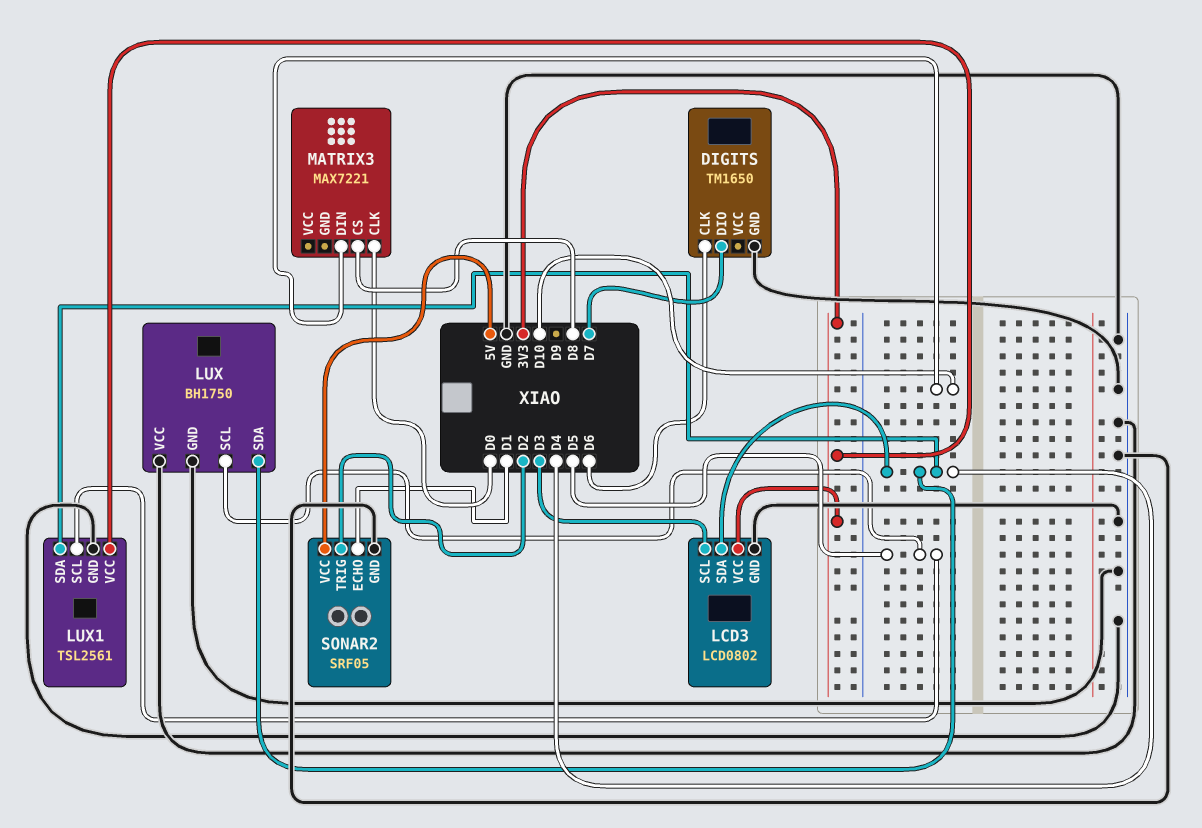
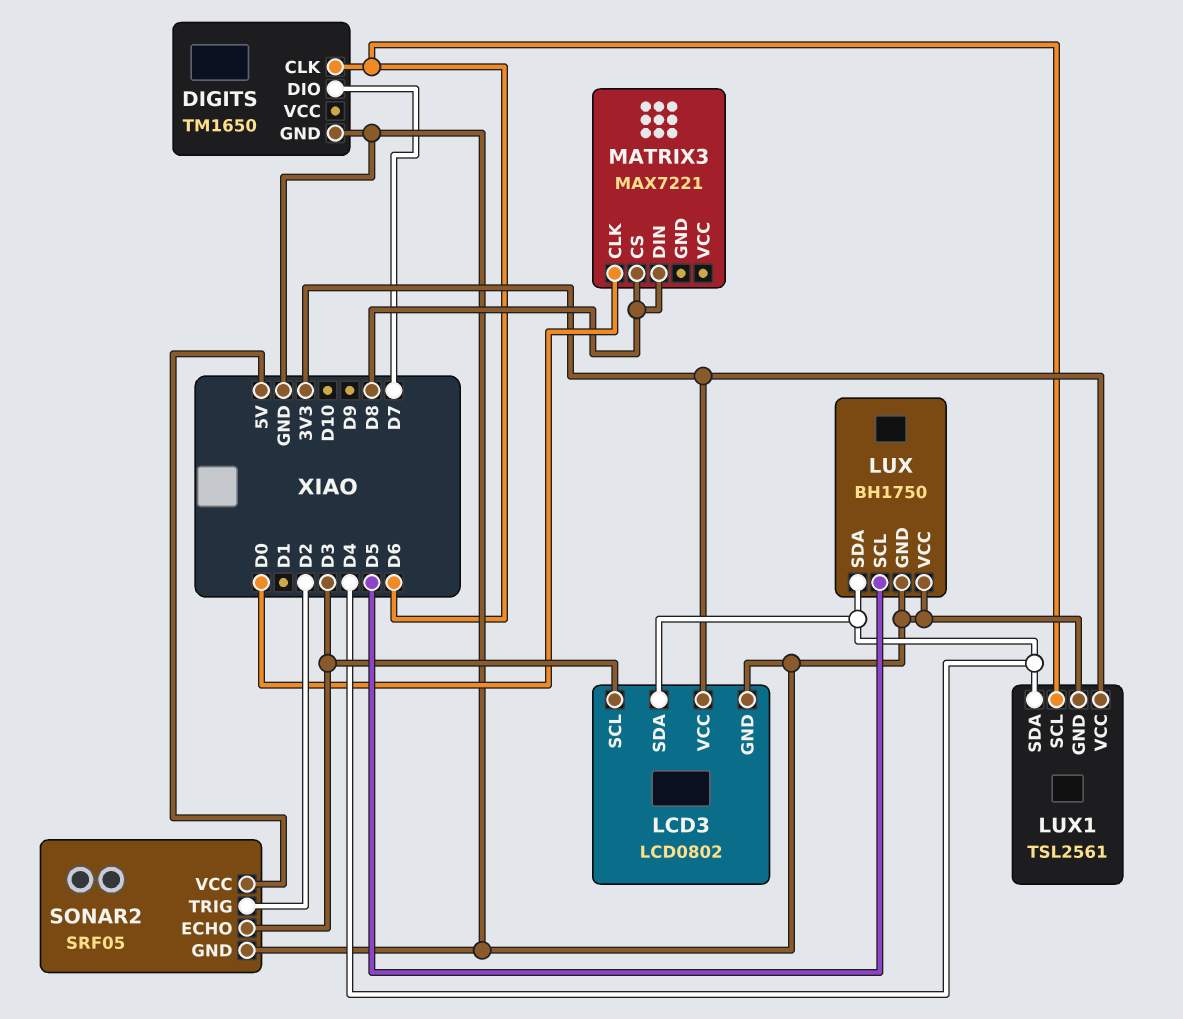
LUX1 pin SCL: D5 -> D6
MATRIX3 pin DIN: D10 -> D8
SONAR2 pin ECHO: D1 -> D3

